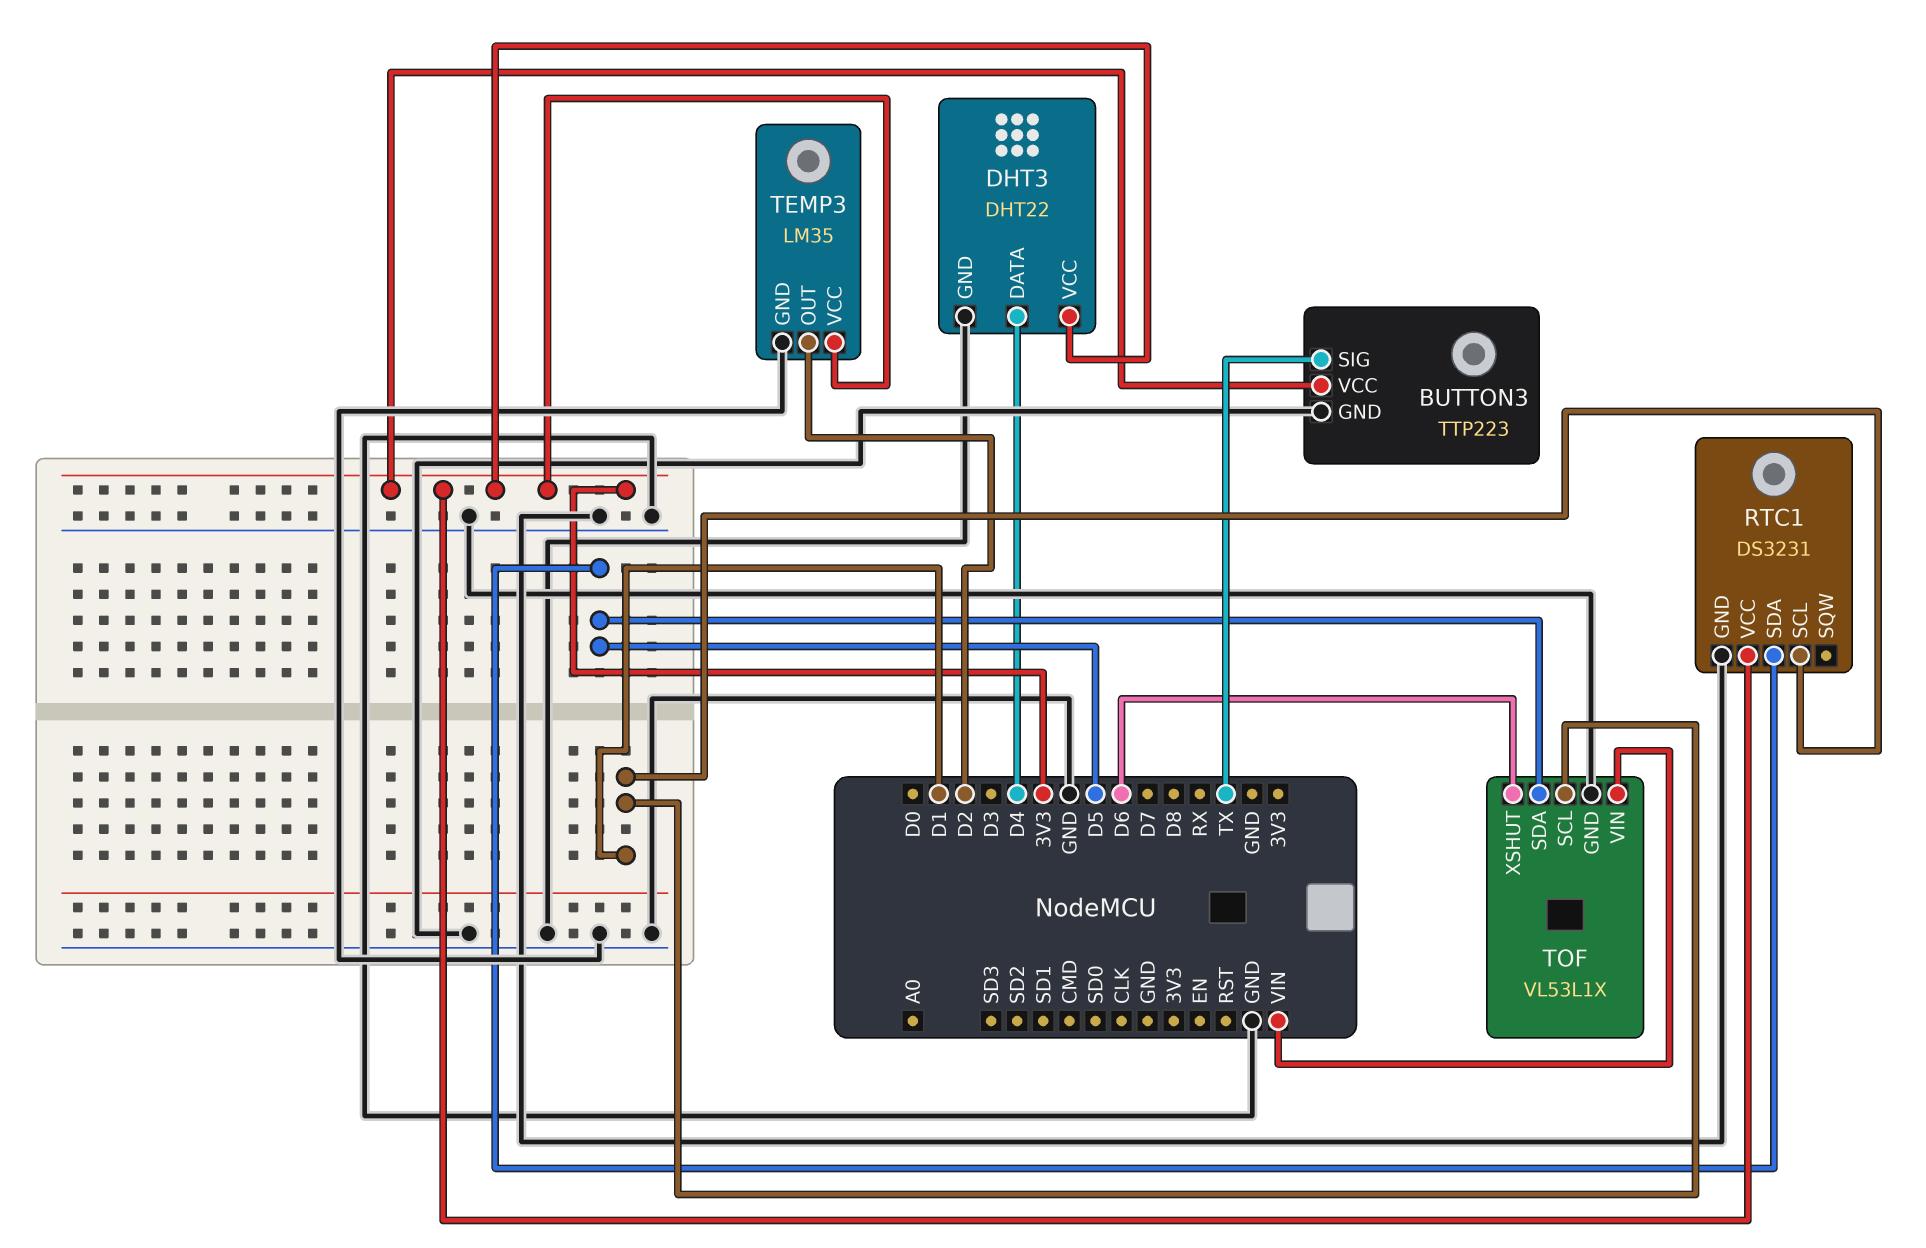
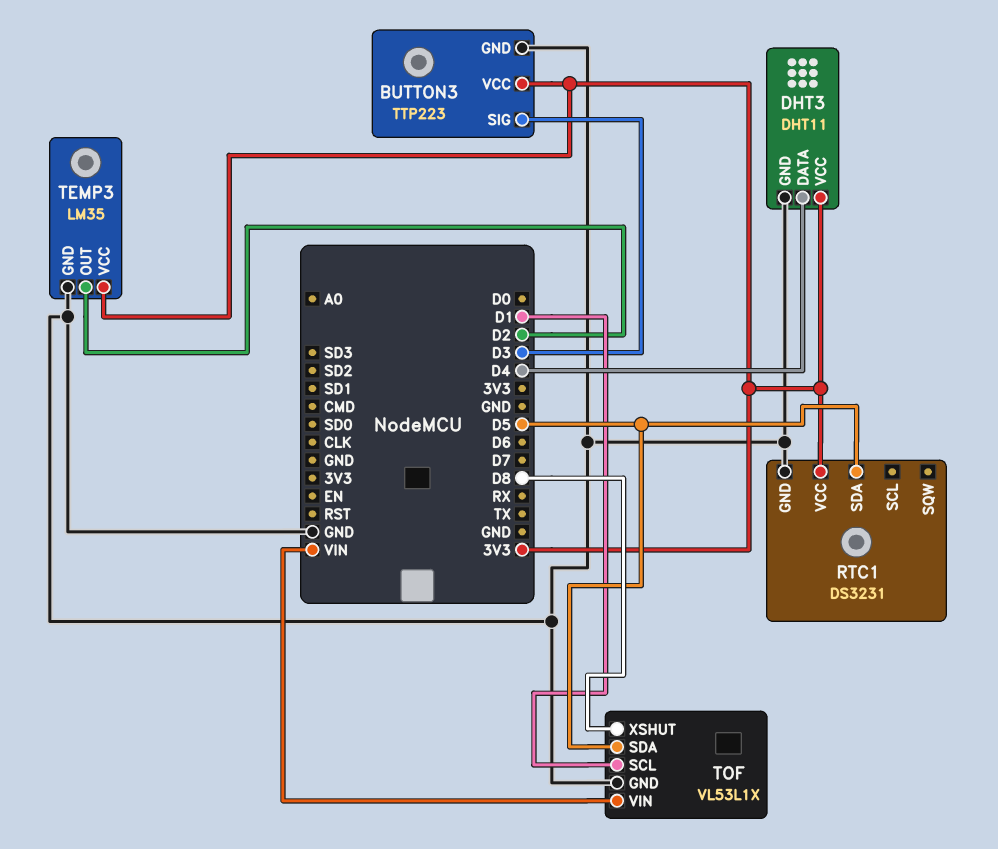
BUTTON3 pin SIG: TX -> D3
DHT3: DHT22 -> DHT11
RTC1 pin SCL: D1 -> none
TOF pin XSHUT: D6 -> D8

